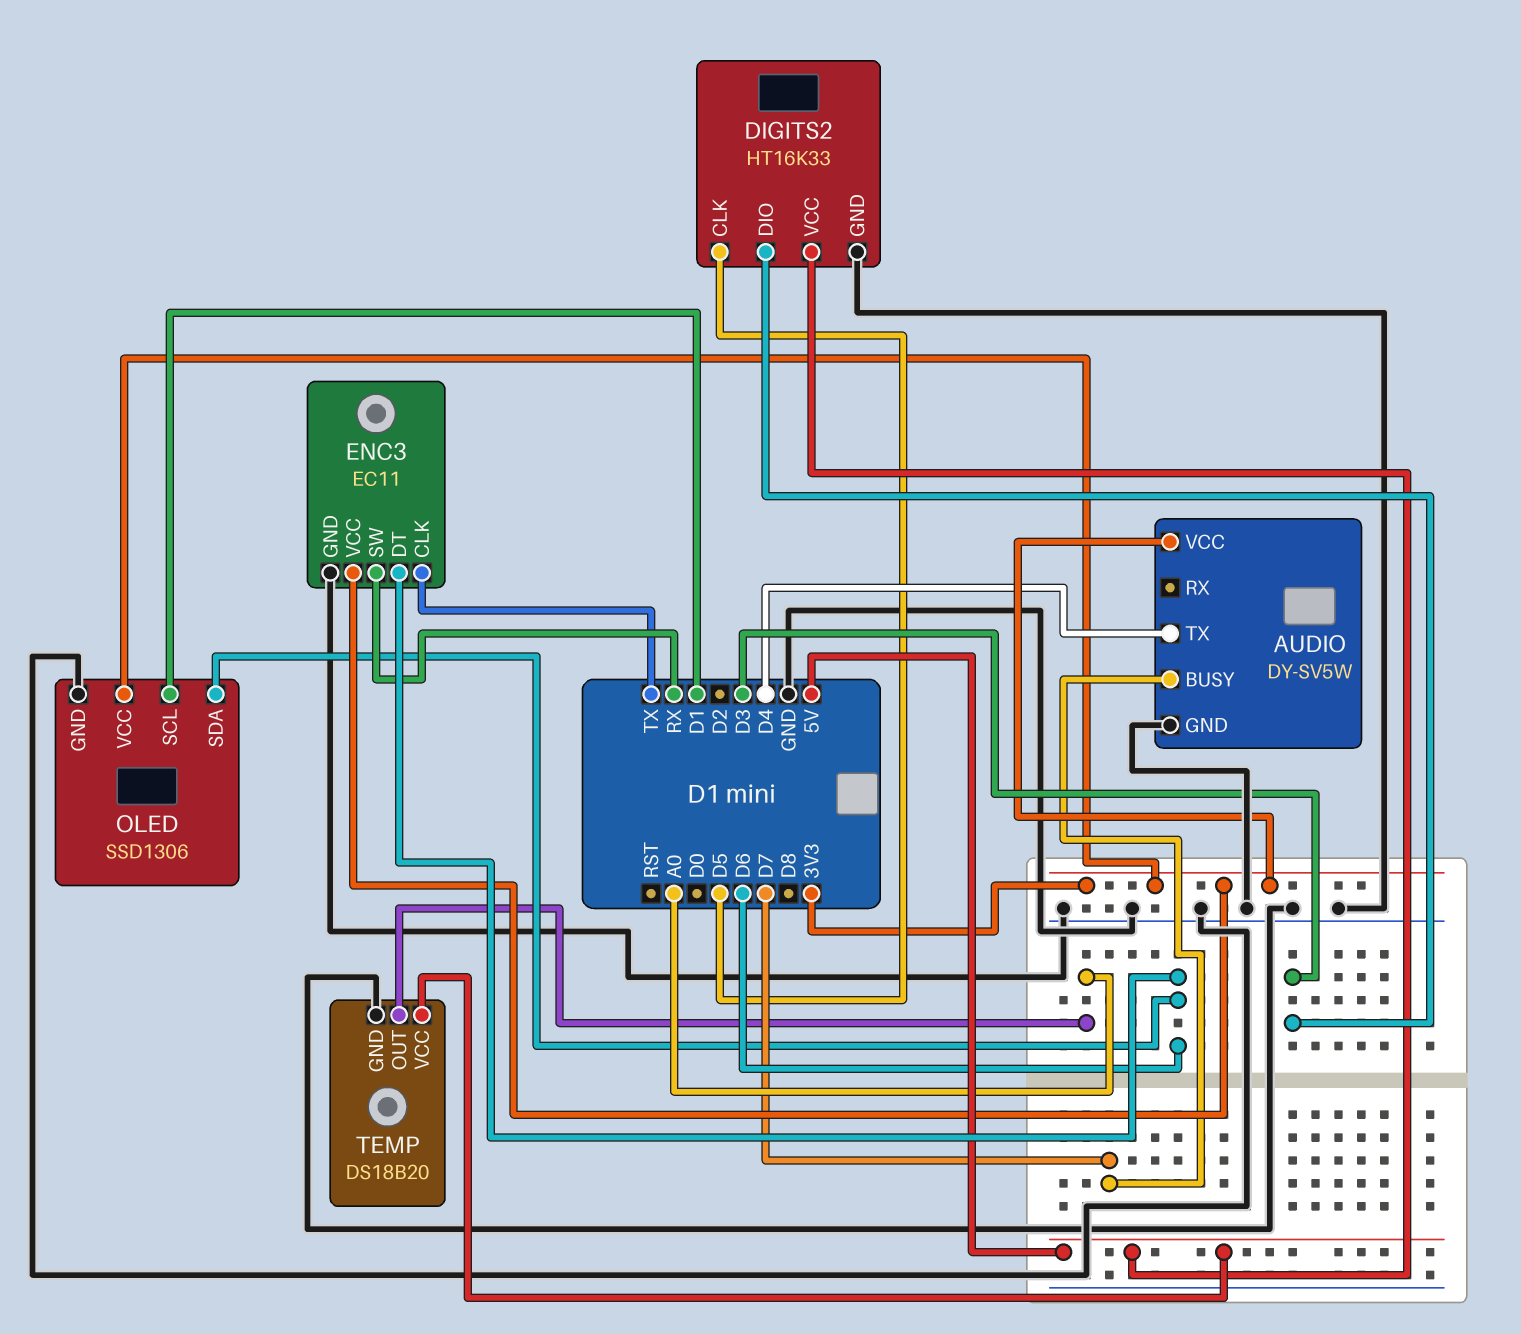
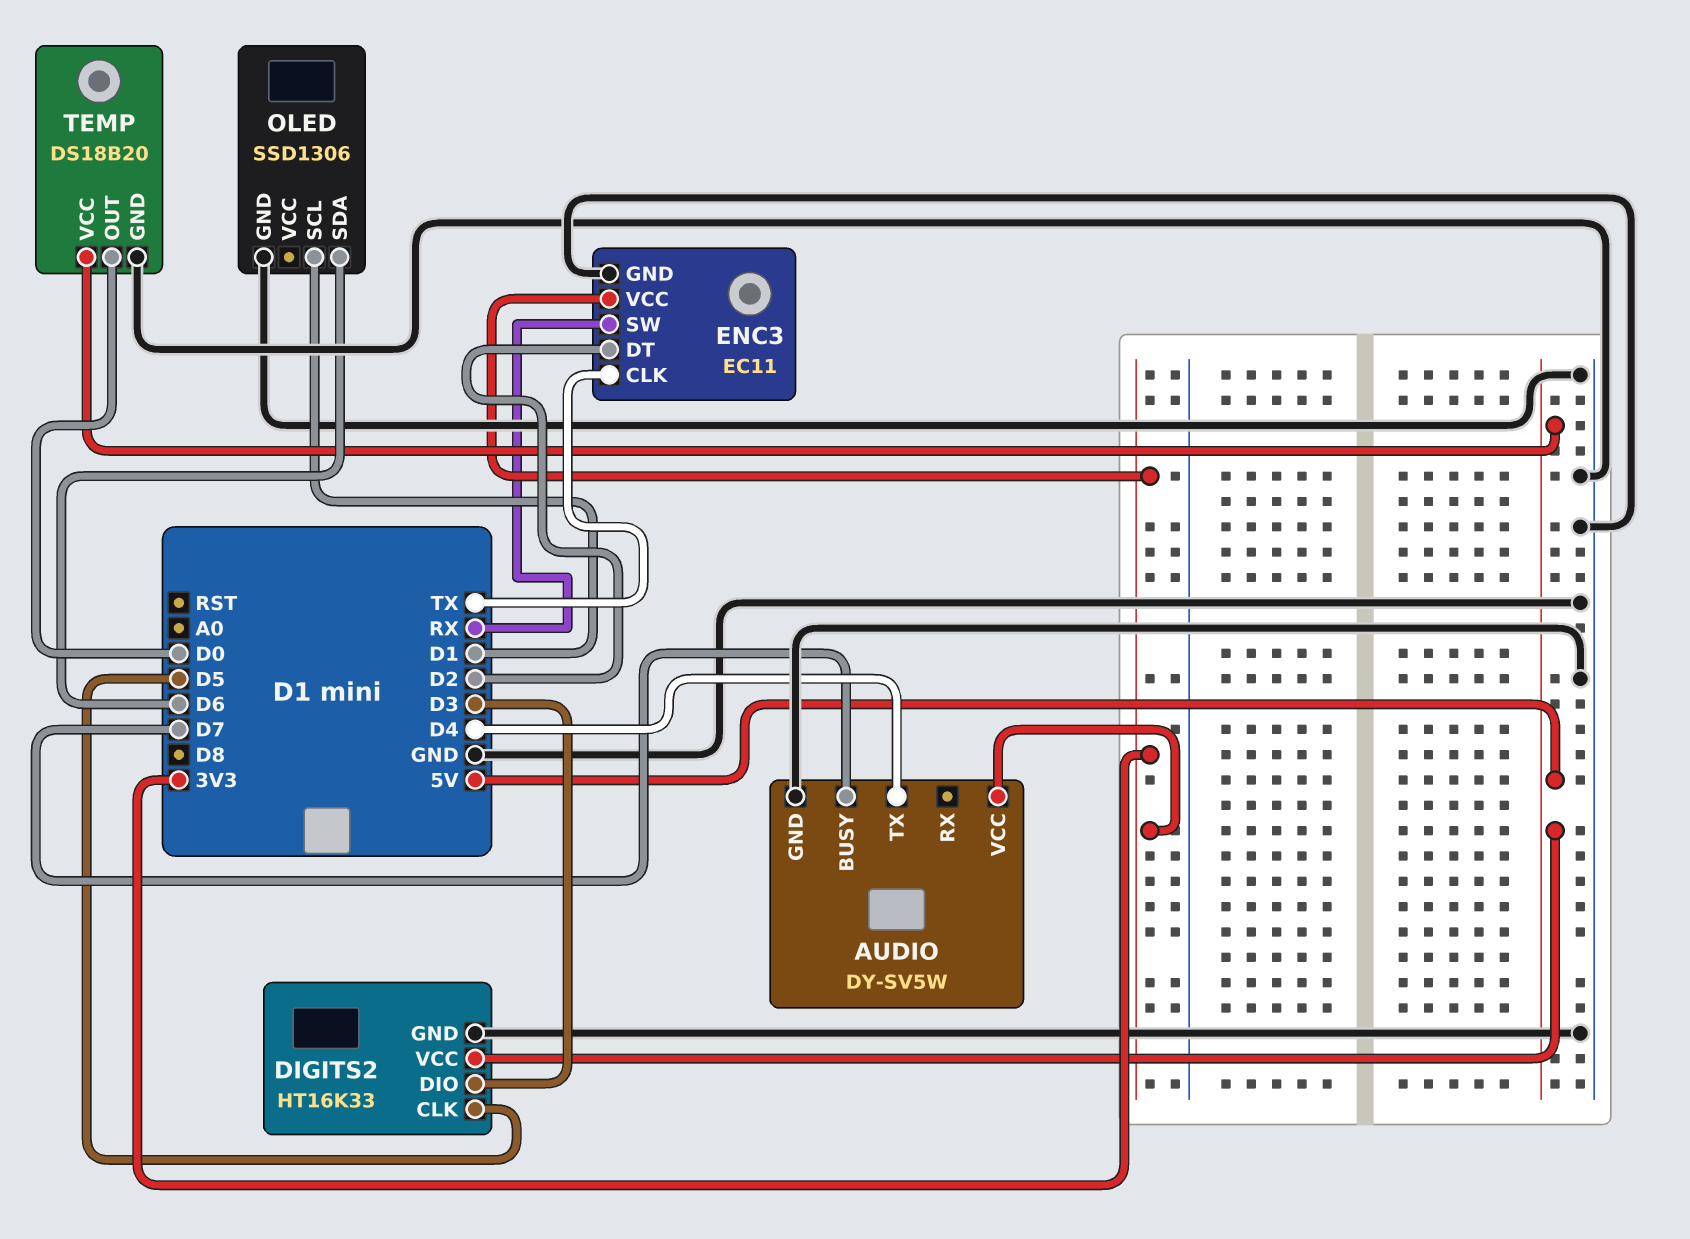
ENC3 pin DT: D6 -> D2
OLED pin VCC: 3V3 -> none
TEMP pin OUT: A0 -> D0

